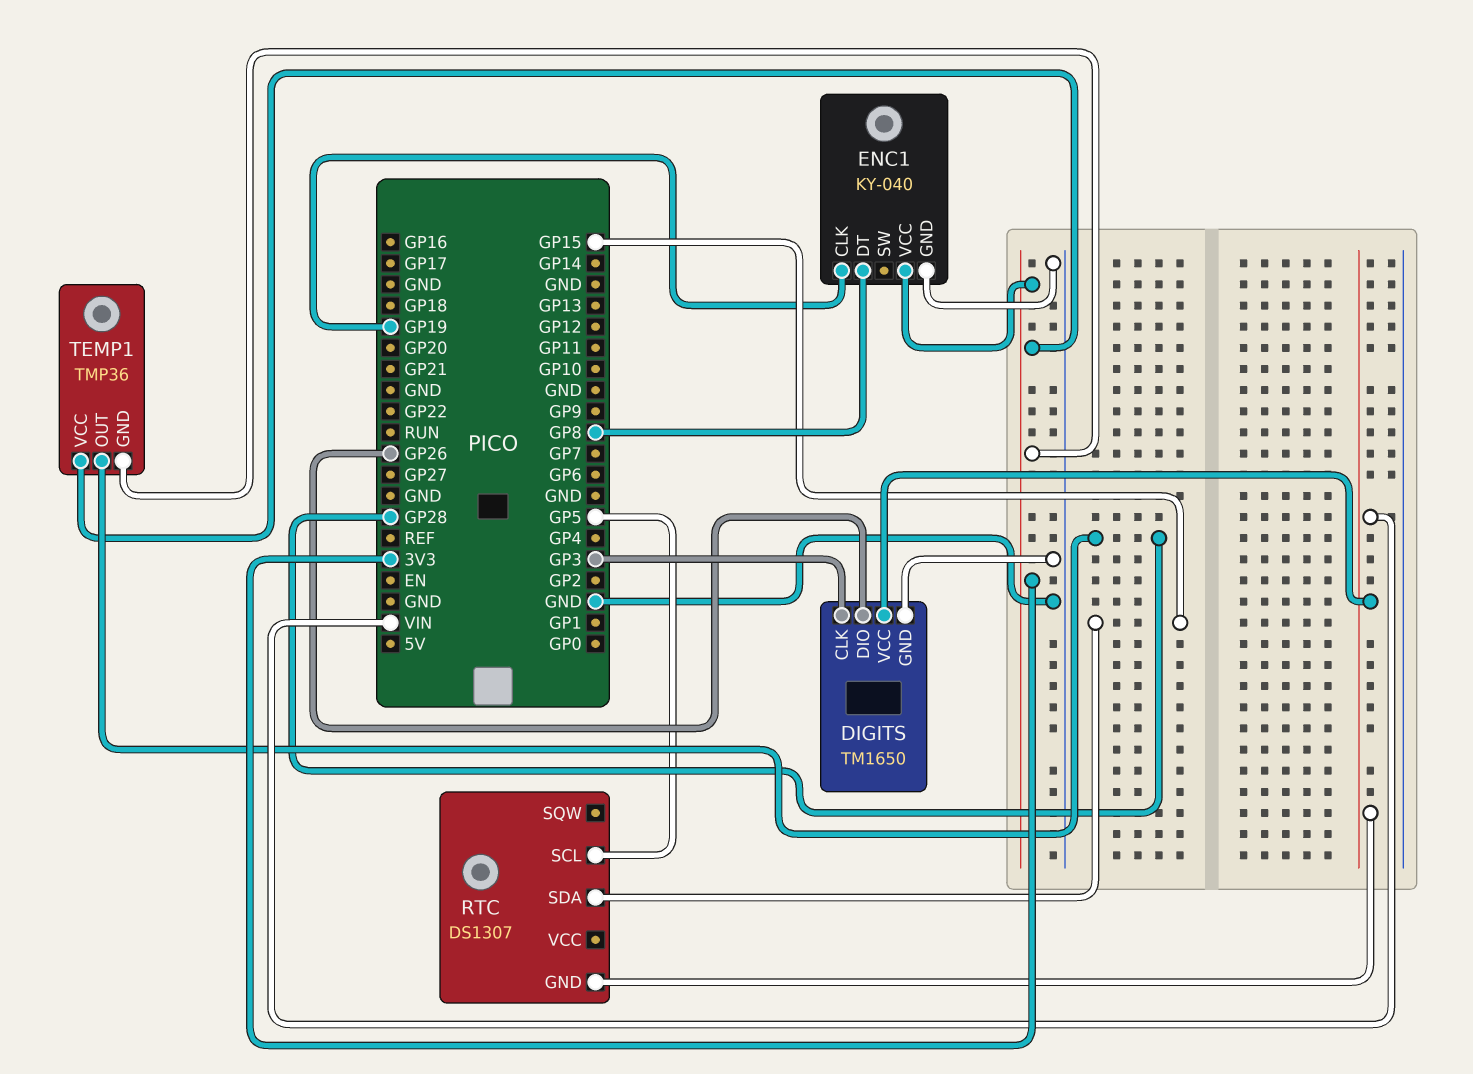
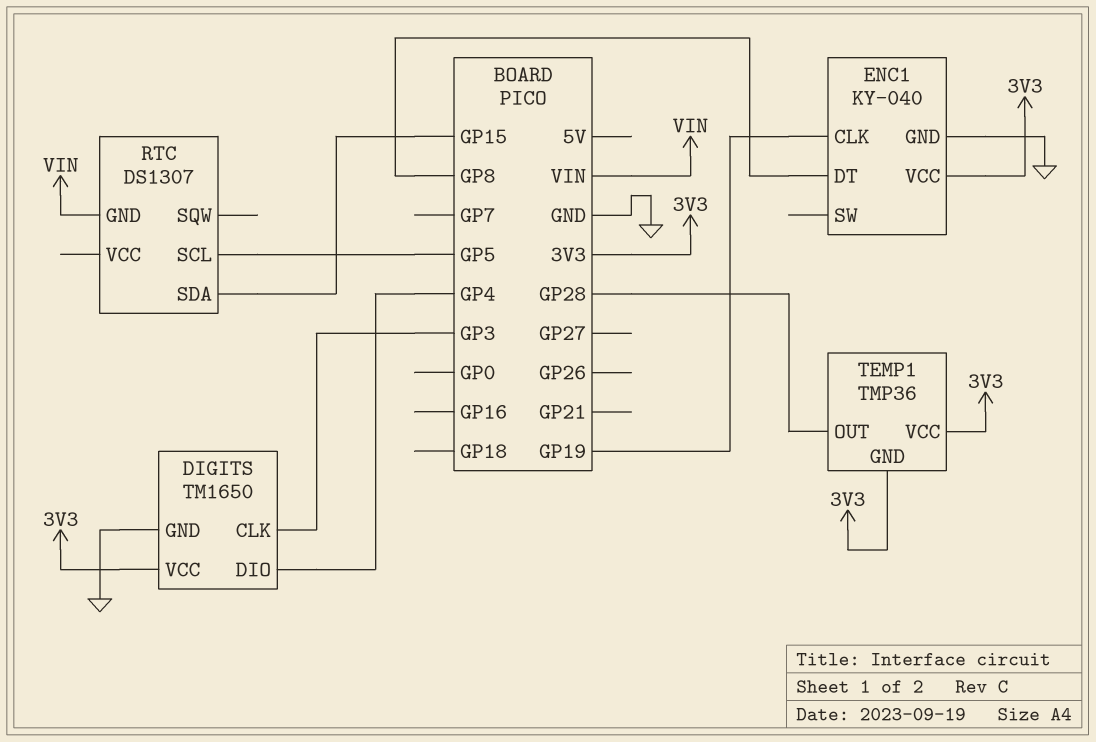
DIGITS pin DIO: GP26 -> GP4
DIGITS pin VCC: VIN -> 3V3

